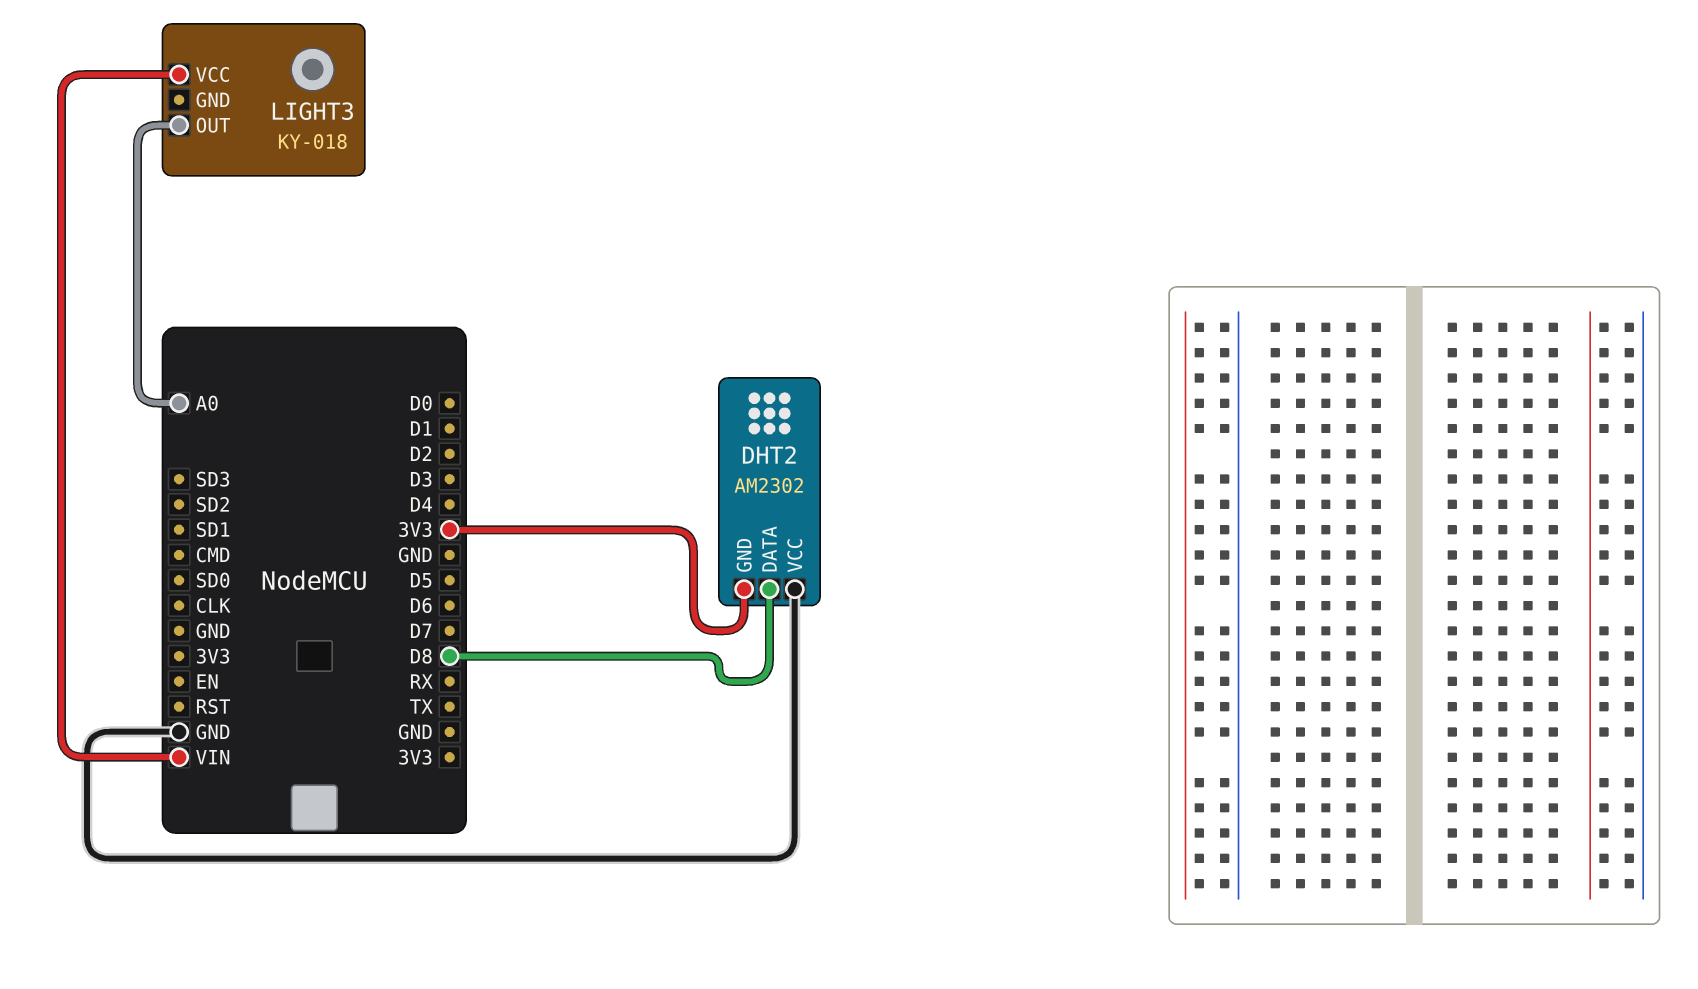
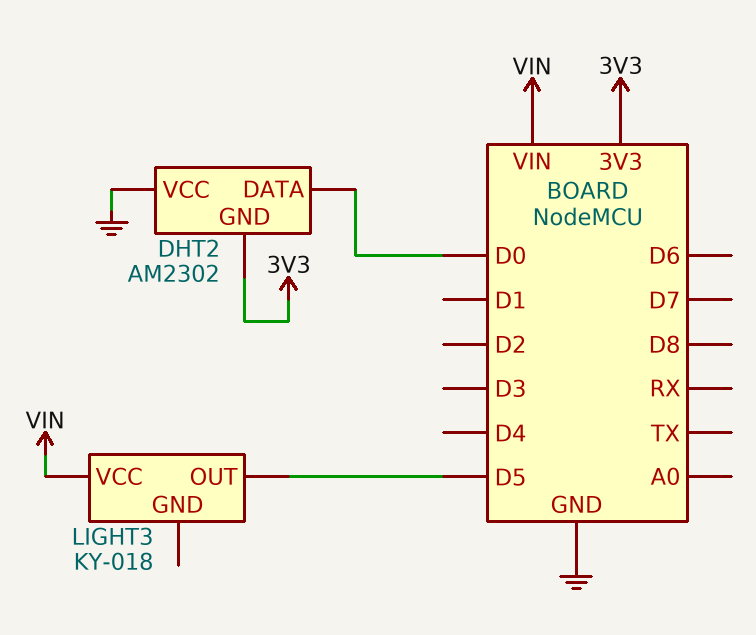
DHT2 pin DATA: D8 -> D0
LIGHT3 pin OUT: A0 -> D5

